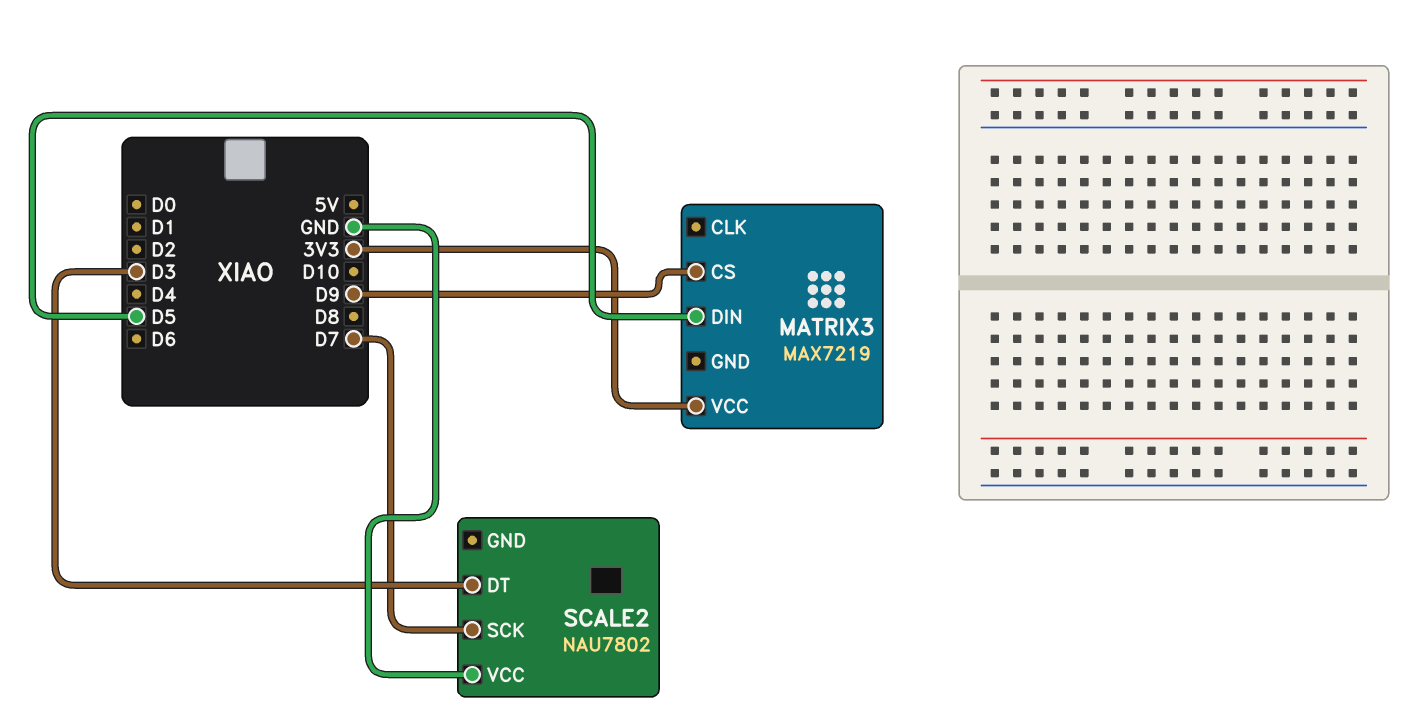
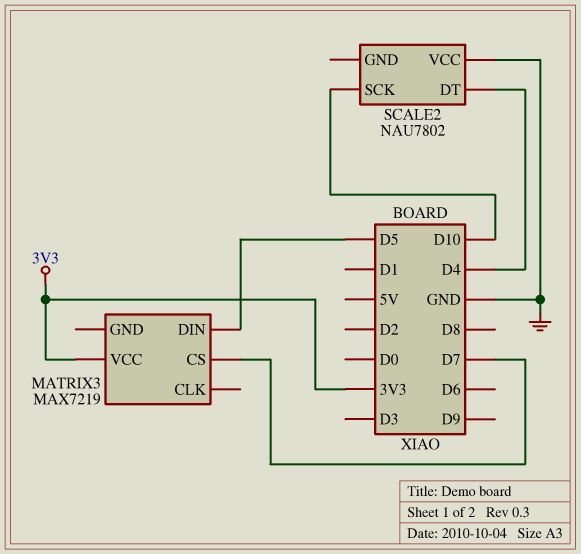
MATRIX3 pin CS: D9 -> D7
SCALE2 pin DT: D3 -> D4
SCALE2 pin SCK: D7 -> D10

